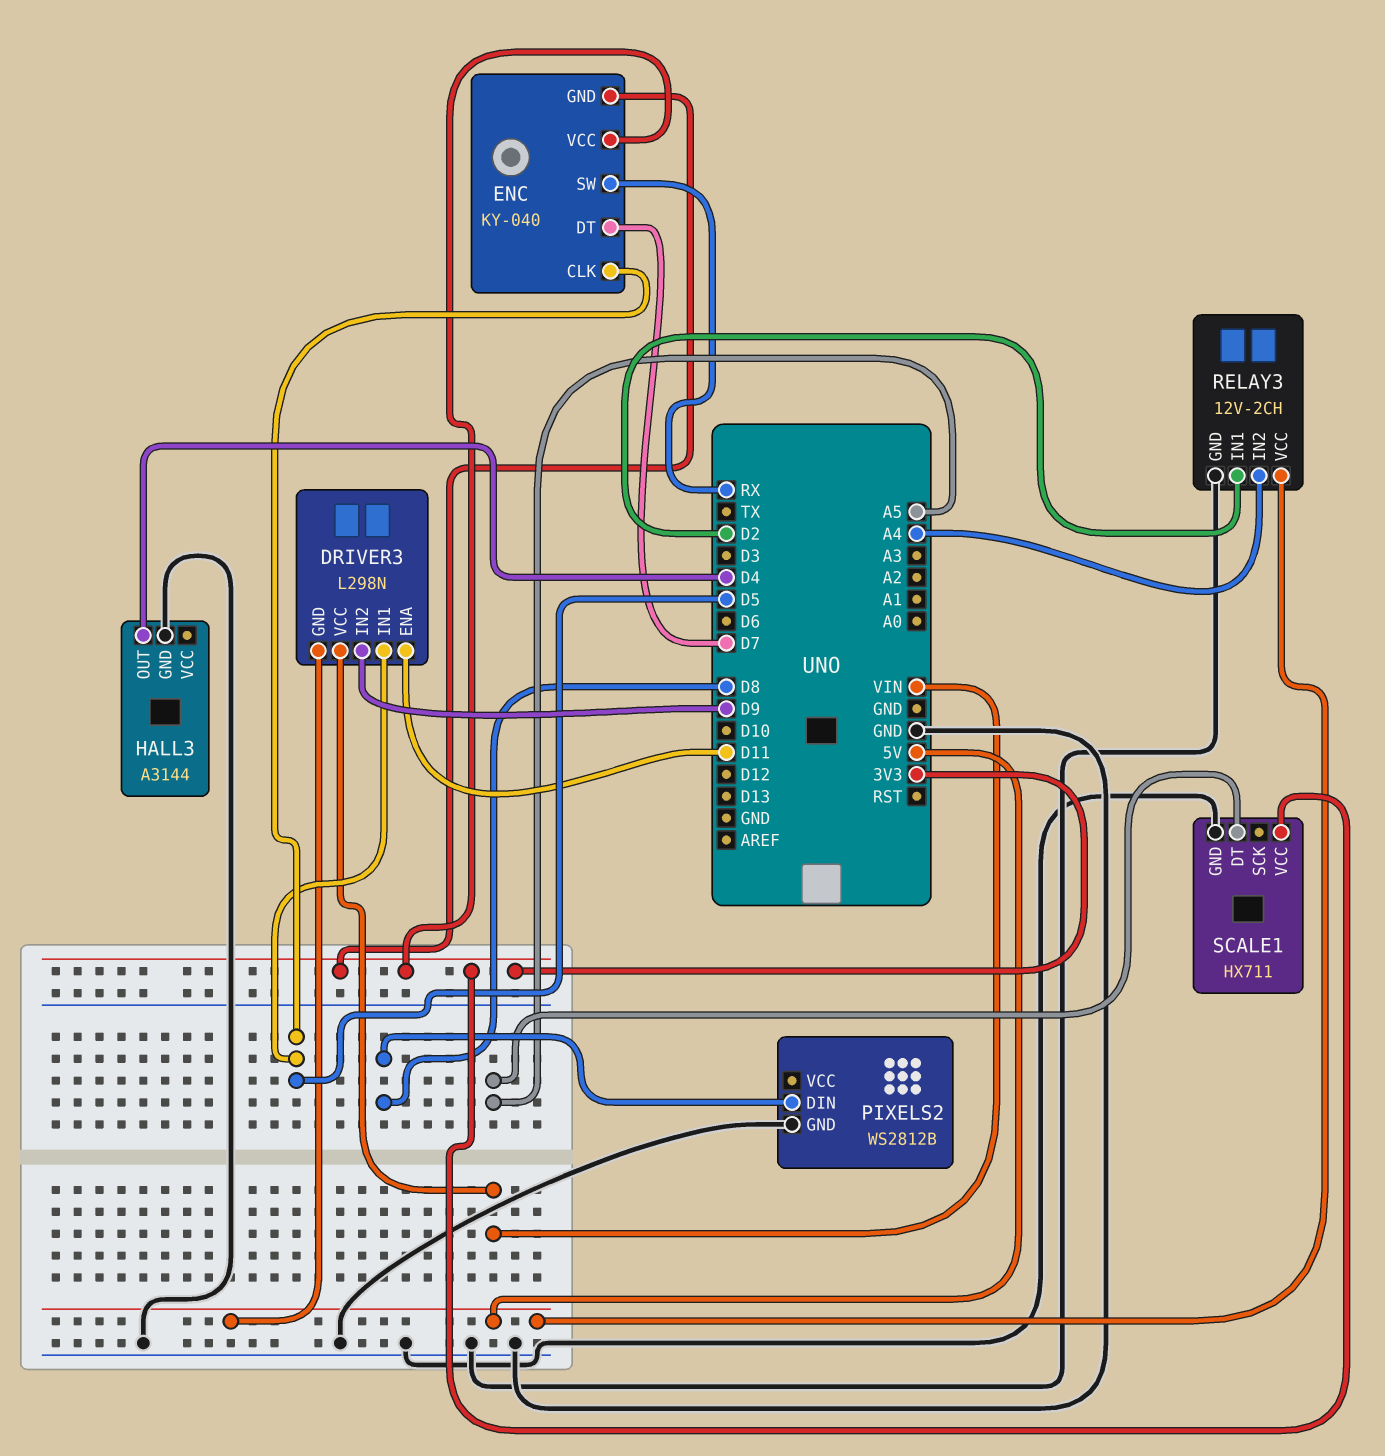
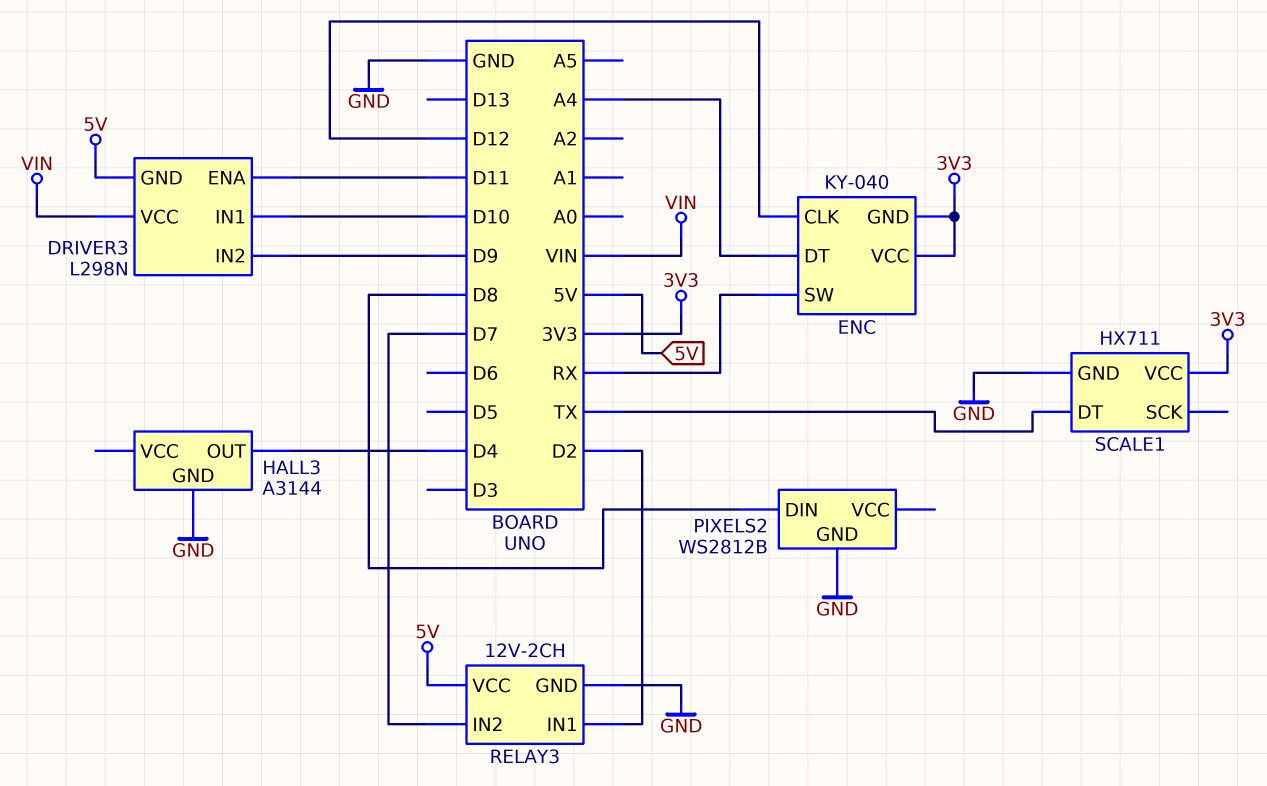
DRIVER3 pin IN1: D5 -> D10
ENC pin CLK: D5 -> D12
ENC pin DT: D7 -> A4
RELAY3 pin IN2: A4 -> D7
SCALE1 pin DT: A5 -> TX

